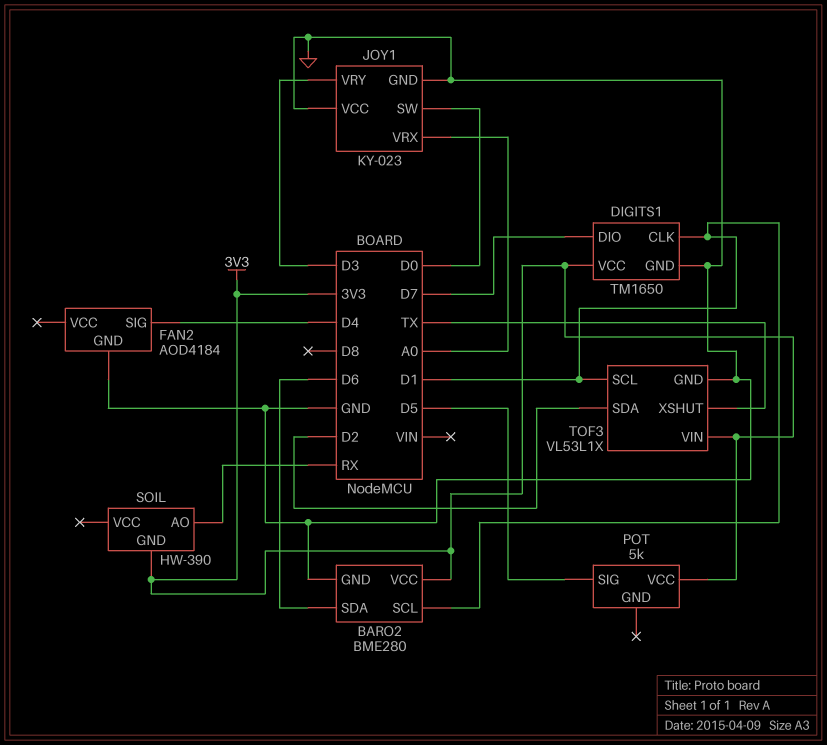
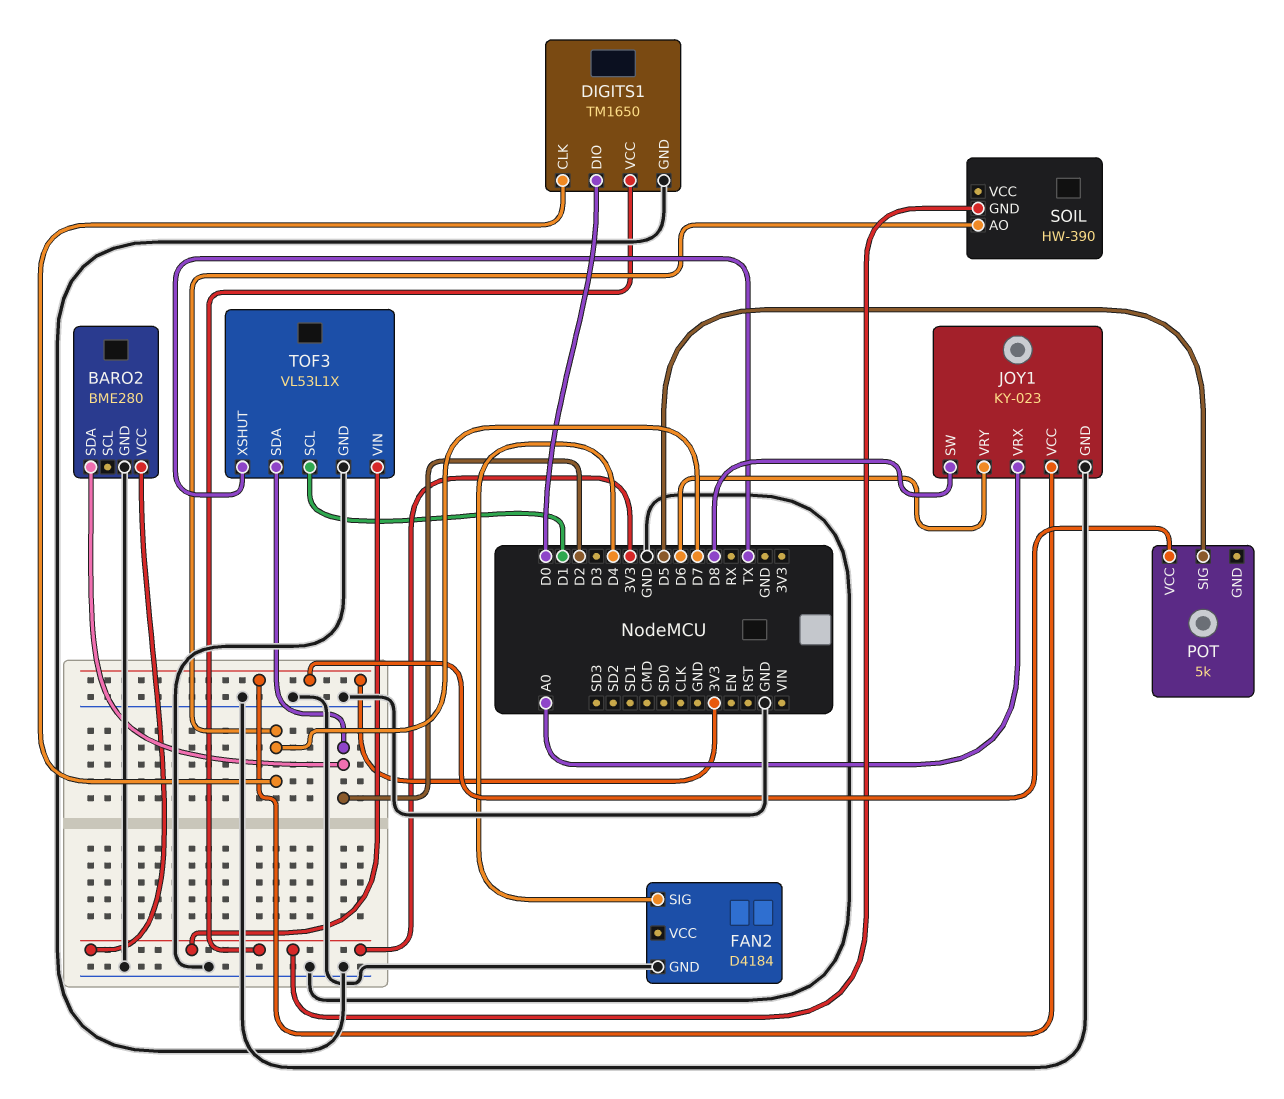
BARO2 pin SCL: D1 -> none
BARO2 pin SDA: D6 -> D2
DIGITS1 pin CLK: D1 -> D7
DIGITS1 pin DIO: D7 -> D0
FAN2: AOD4184 -> D4184
JOY1 pin SW: D0 -> D8
JOY1 pin VCC: GND -> 3V3
JOY1 pin VRY: D3 -> D6
SOIL pin AO: RX -> D7

